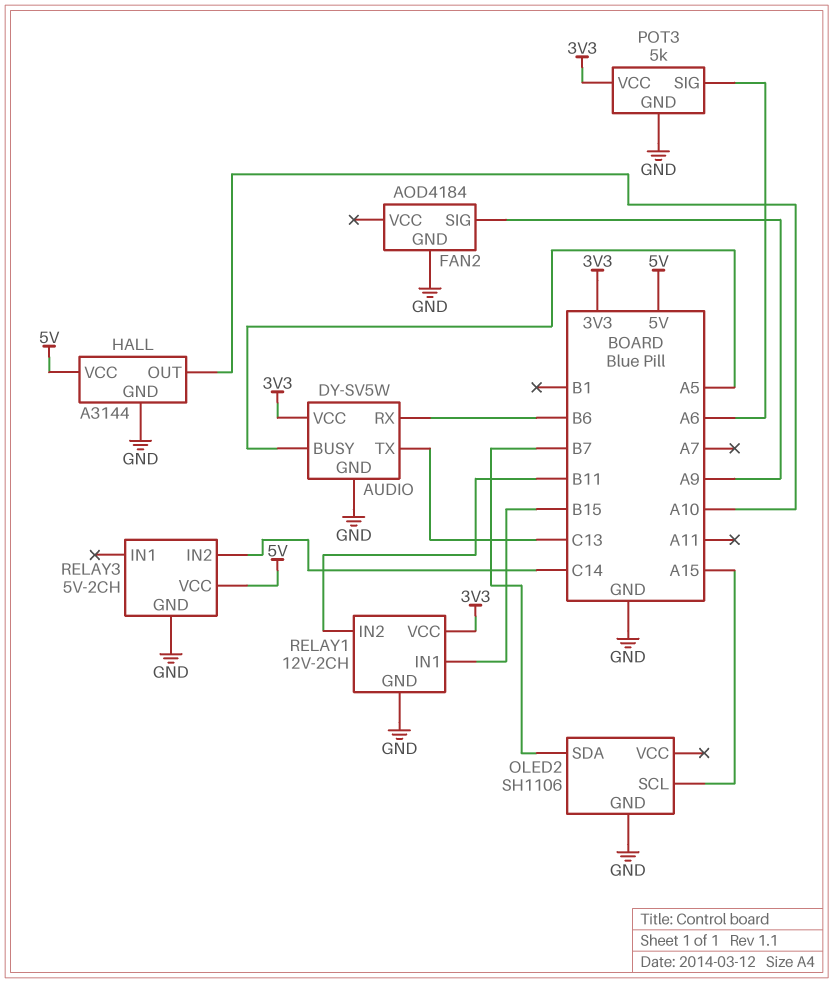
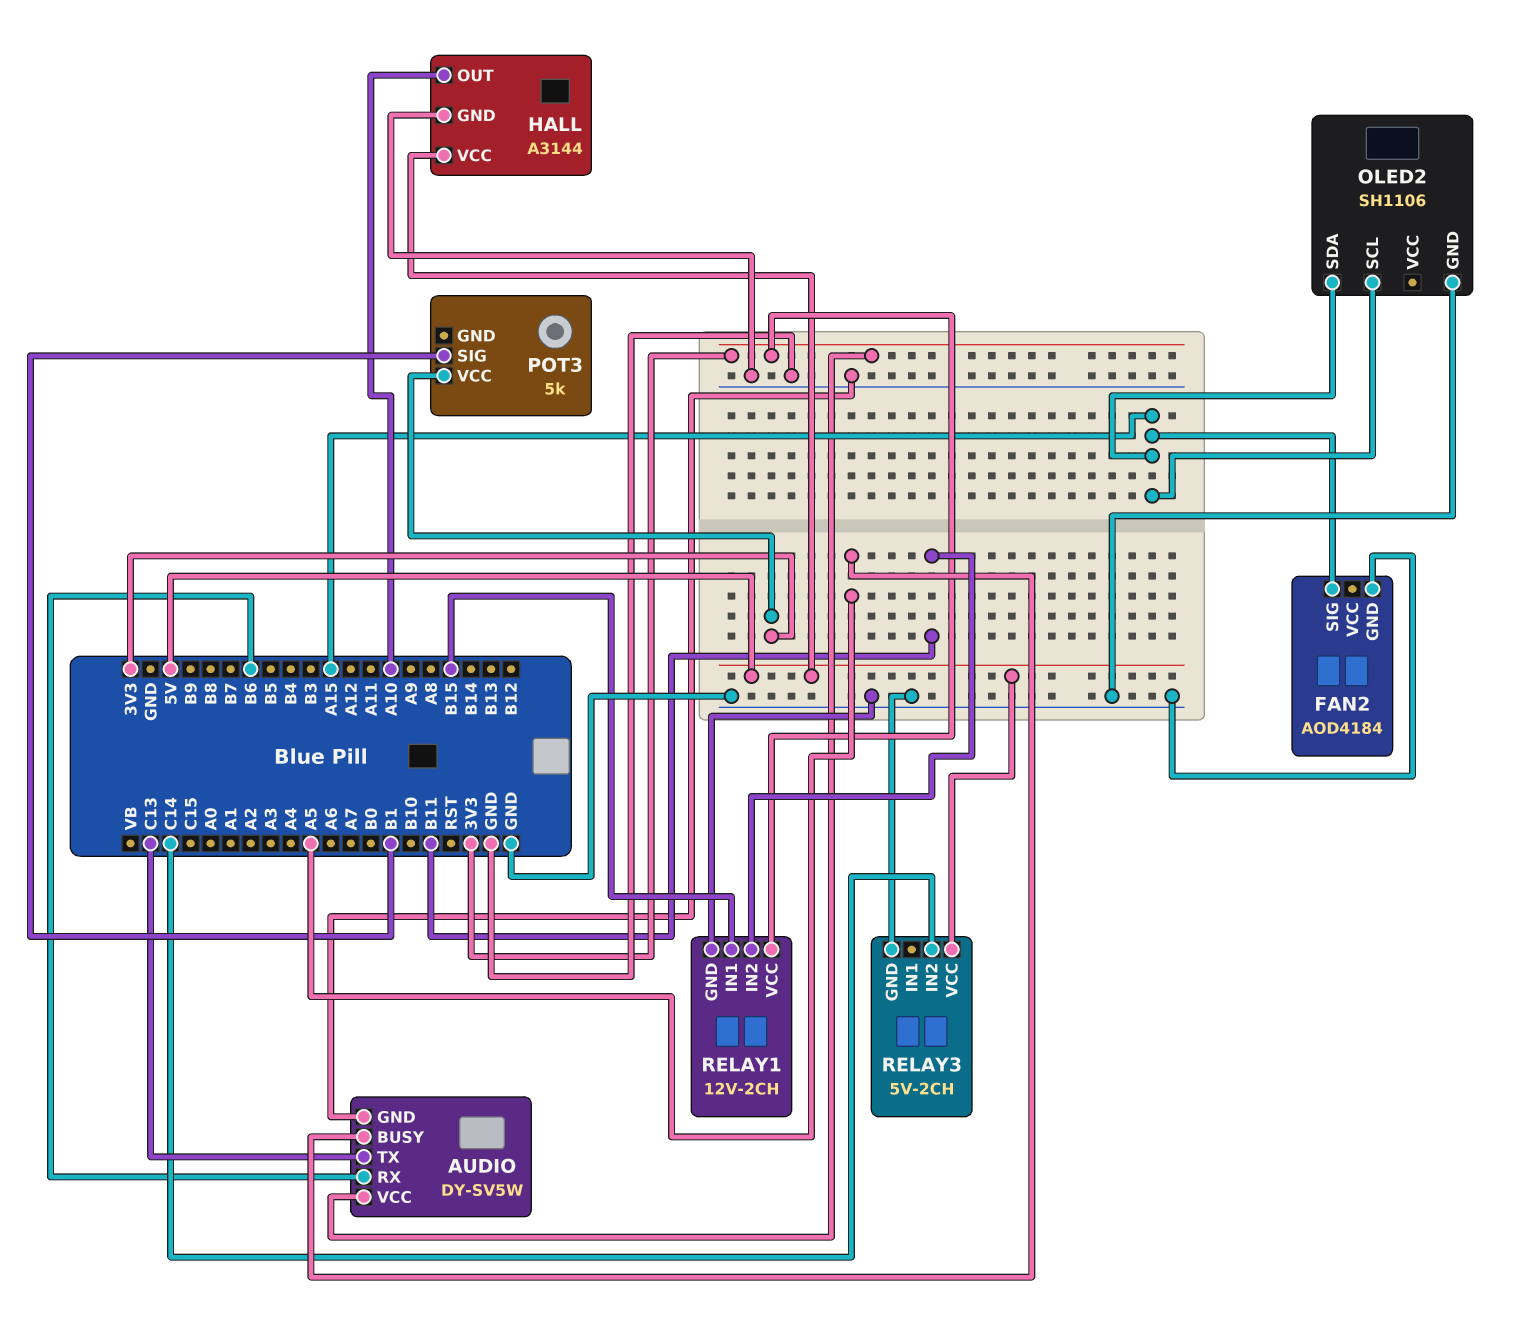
FAN2 pin SIG: A9 -> A15
OLED2 pin SDA: B7 -> A15
POT3 pin GND: GND -> none
POT3 pin SIG: A6 -> B1

